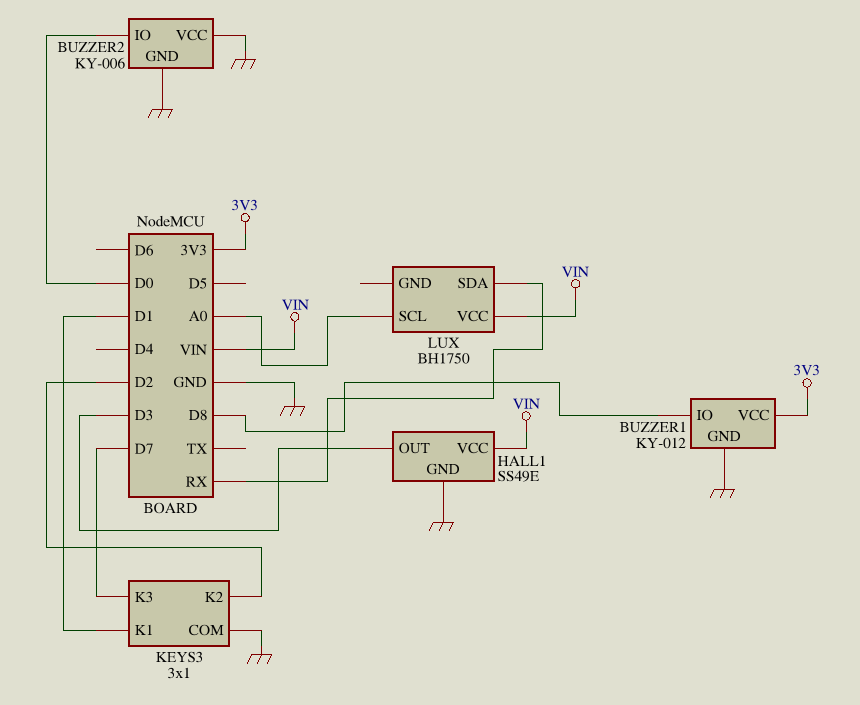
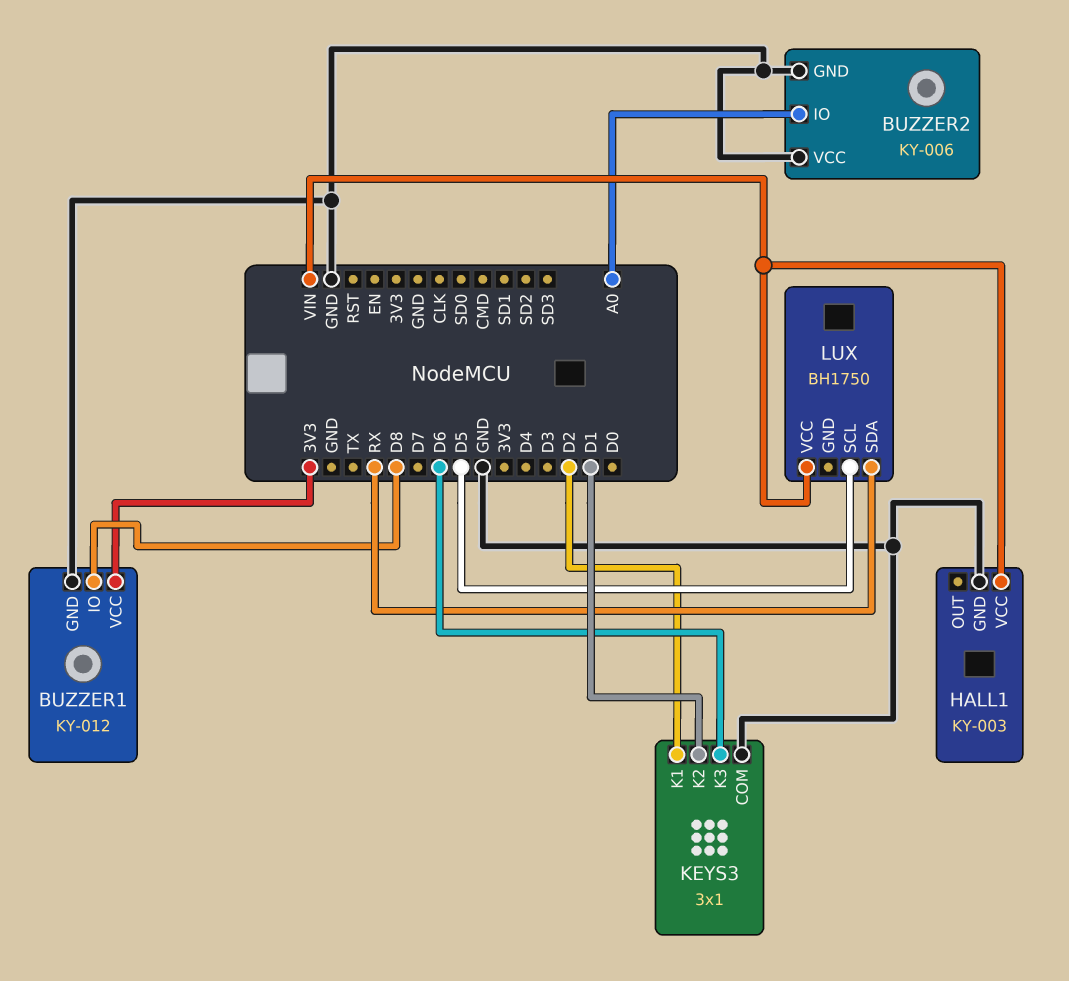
BUZZER2 pin IO: D0 -> A0
HALL1: SS49E -> KY-003
HALL1 pin OUT: D3 -> none
KEYS3 pin K1: D1 -> D2
KEYS3 pin K2: D2 -> D1
KEYS3 pin K3: D7 -> D6
LUX pin SCL: A0 -> D5

